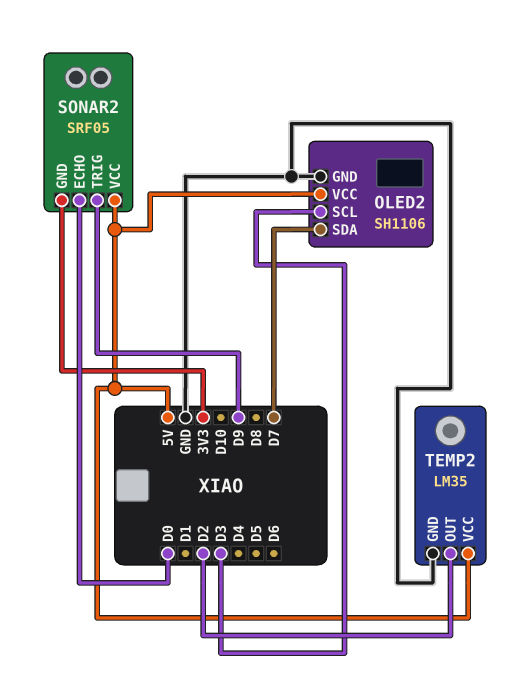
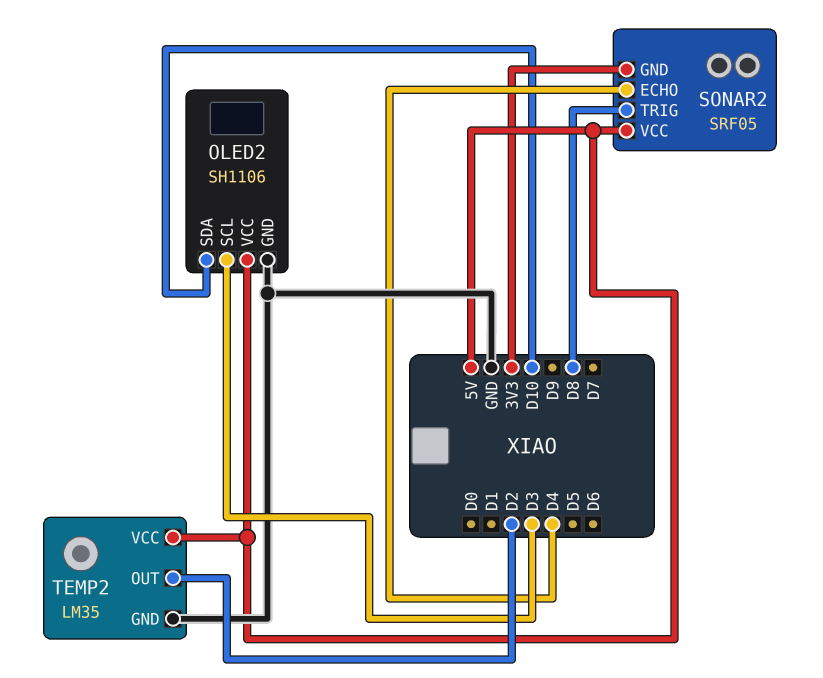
OLED2 pin SDA: D7 -> D10
SONAR2 pin ECHO: D0 -> D4
SONAR2 pin TRIG: D9 -> D8

